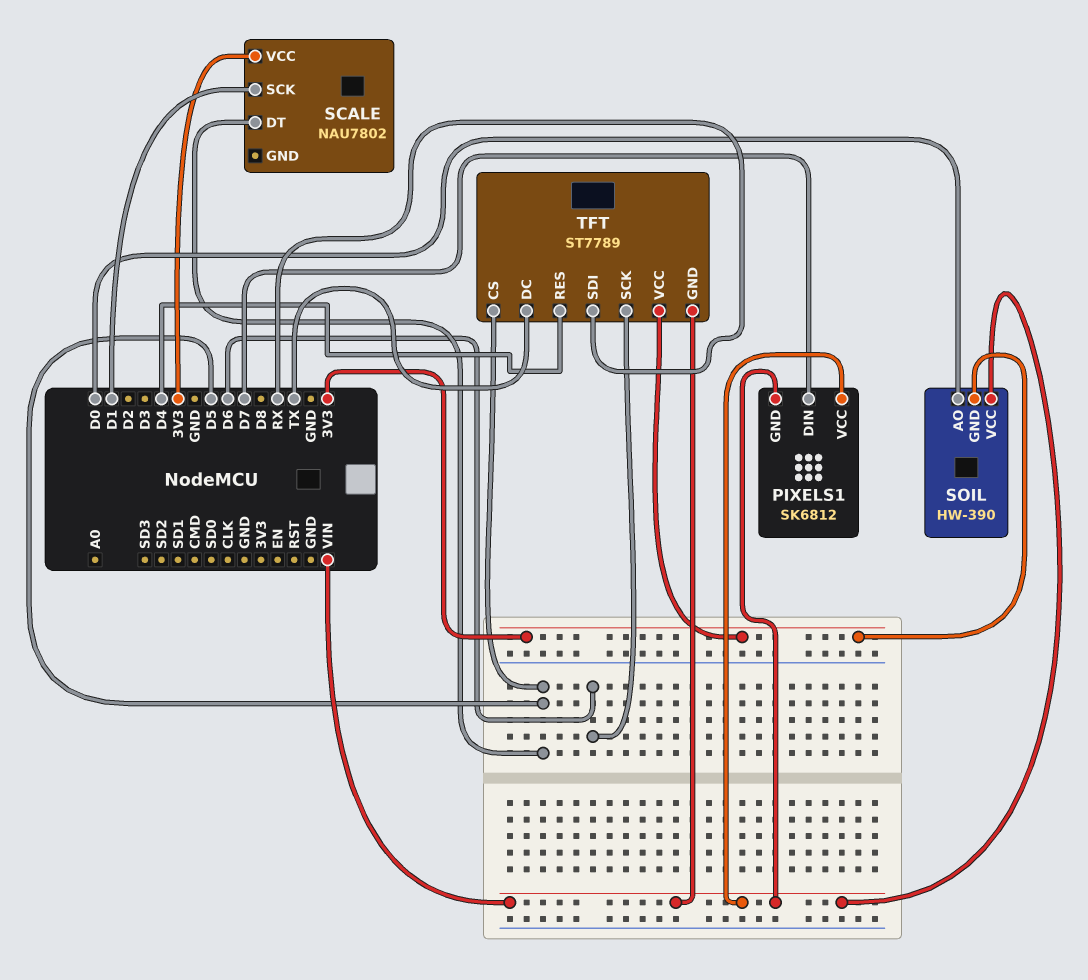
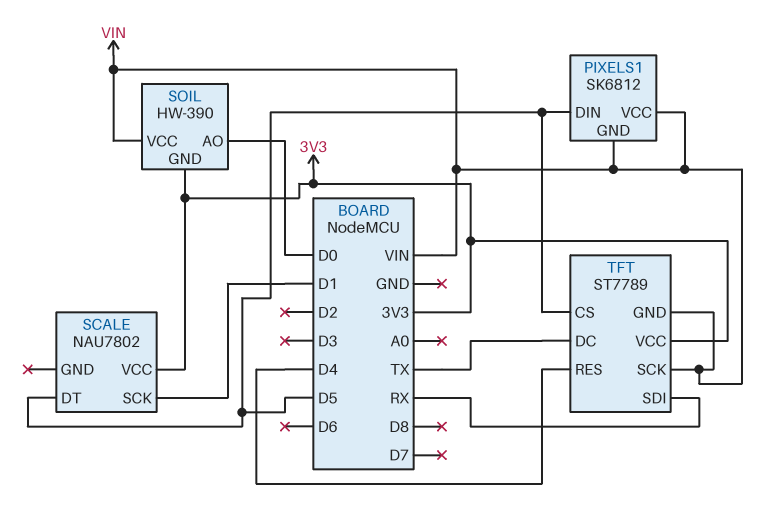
PIXELS1 pin DIN: D7 -> D5
TFT pin SCK: D6 -> VIN

